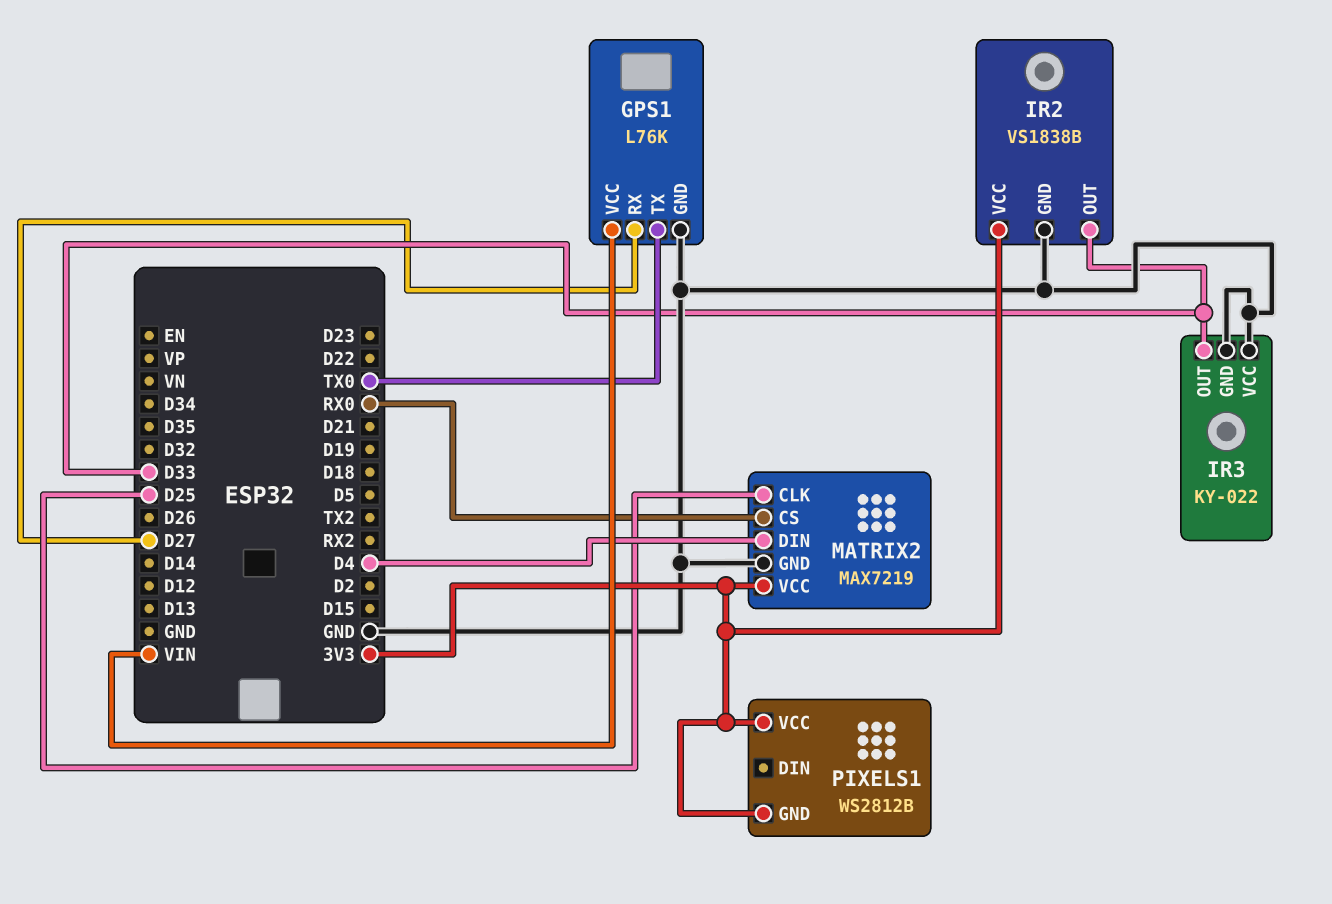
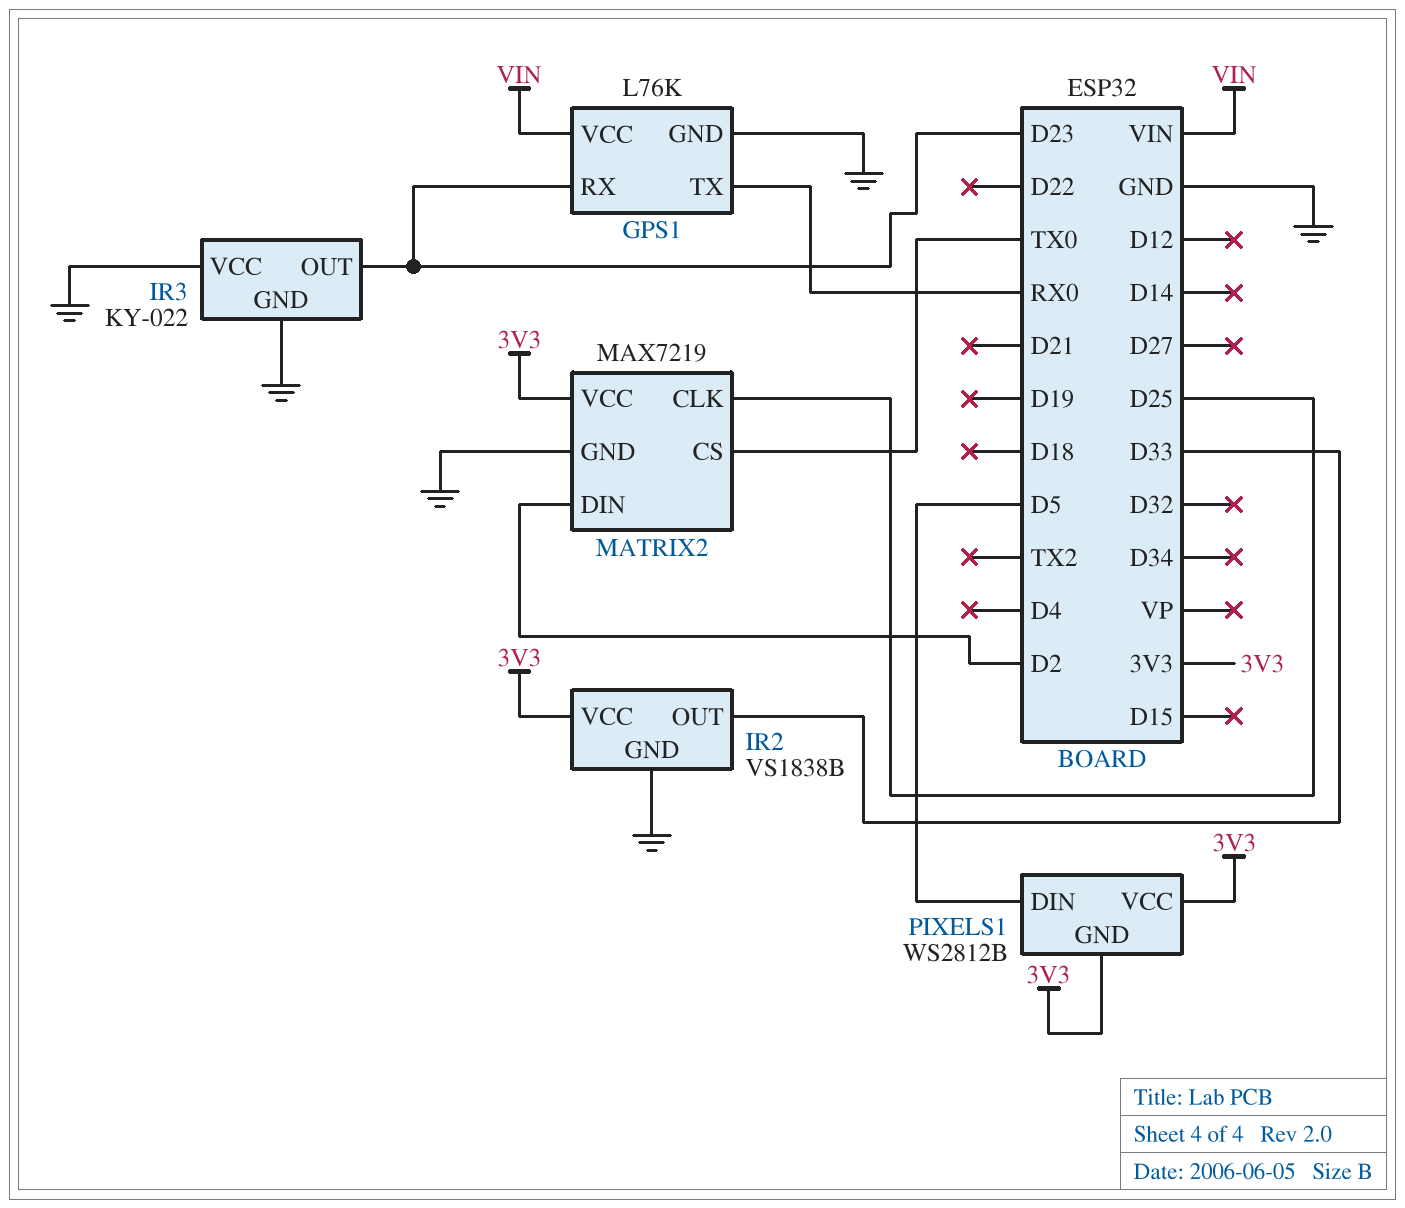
GPS1 pin RX: D27 -> D23
GPS1 pin TX: TX0 -> RX0
IR3 pin OUT: D33 -> D23
MATRIX2 pin CS: RX0 -> TX0
MATRIX2 pin DIN: D4 -> D2
PIXELS1 pin DIN: none -> D5

